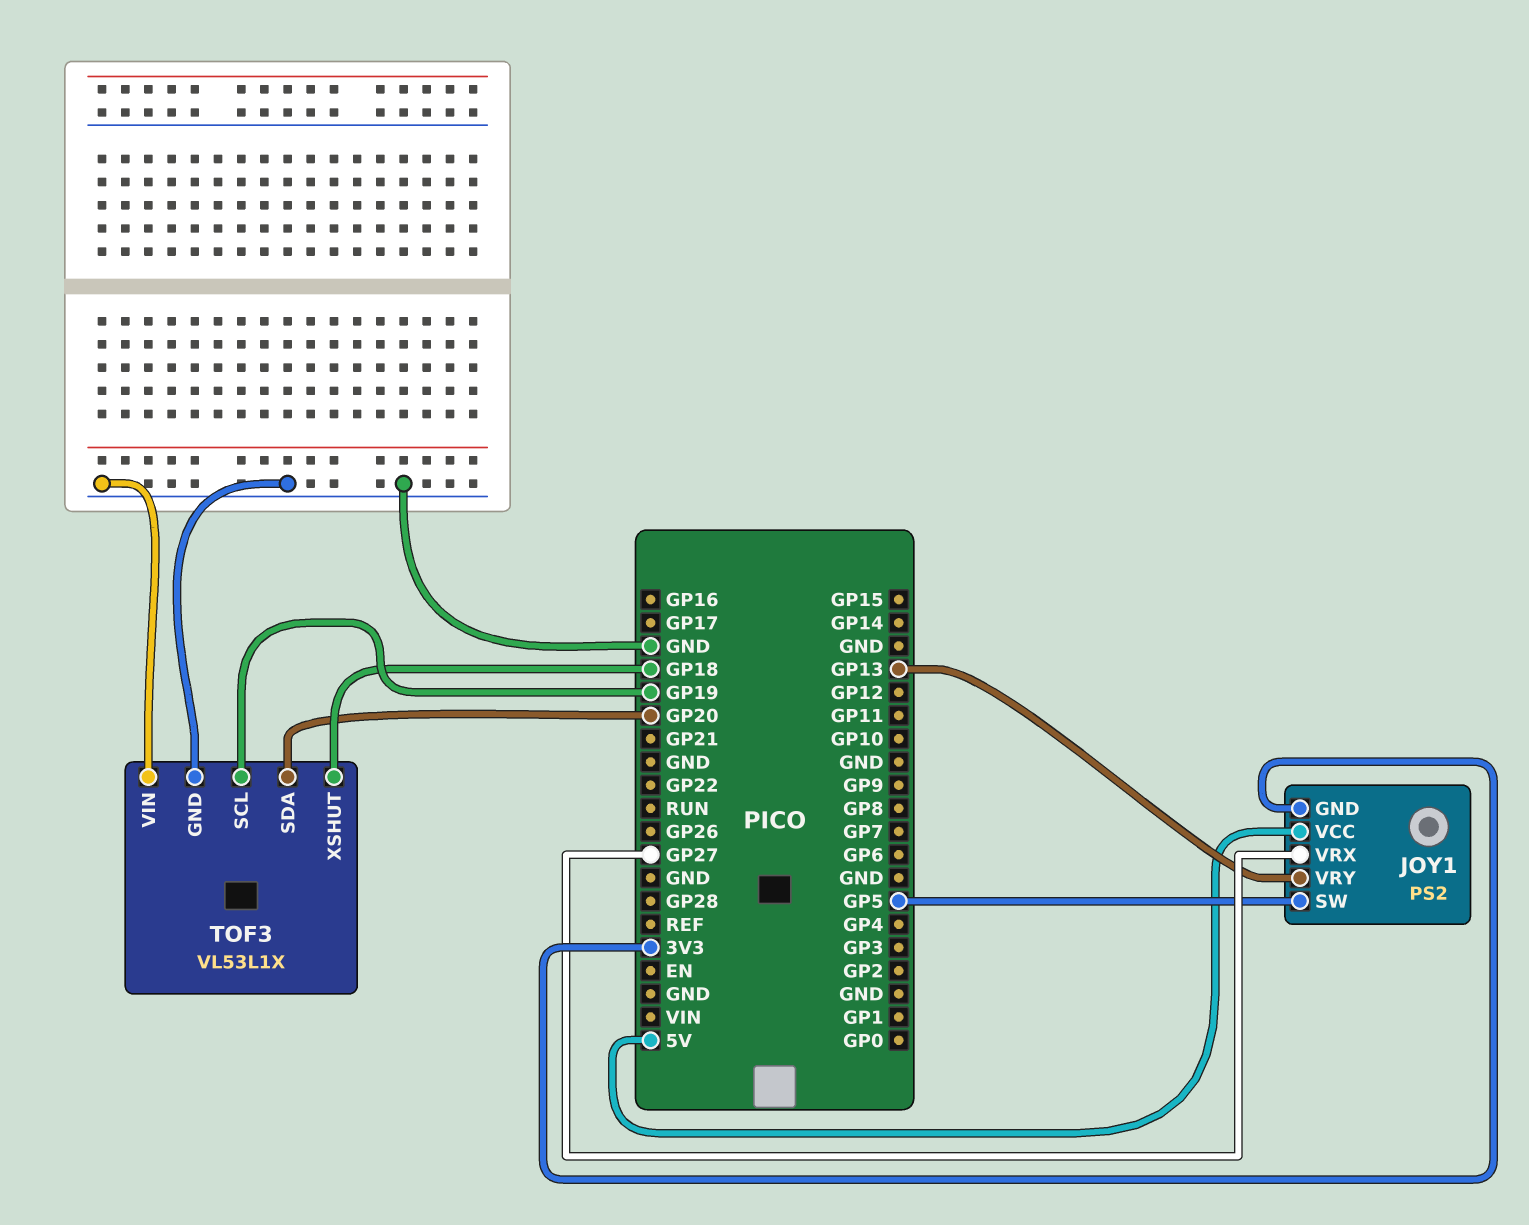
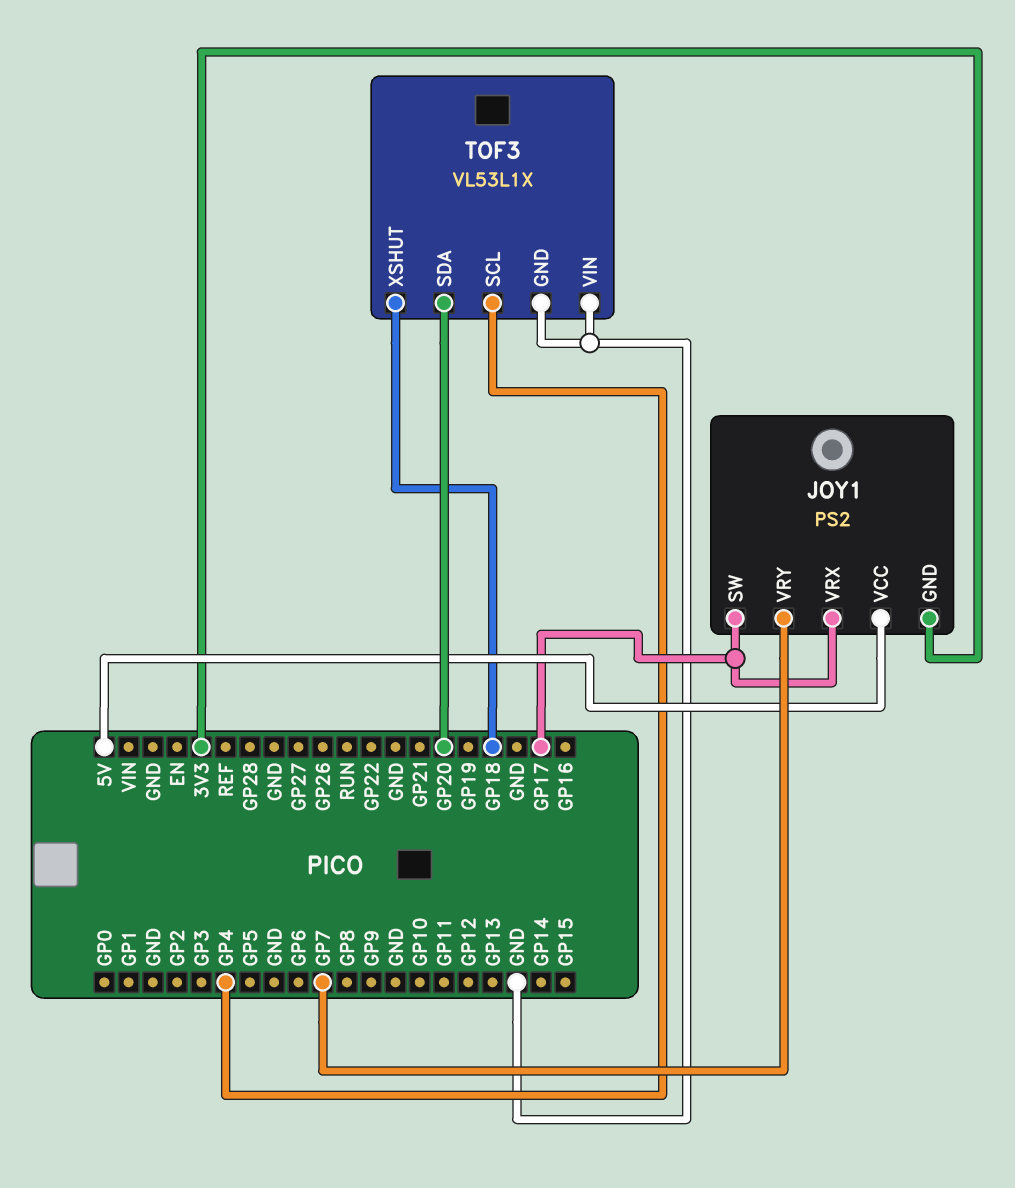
JOY1 pin SW: GP5 -> GP17
JOY1 pin VRX: GP27 -> GP17
JOY1 pin VRY: GP13 -> GP7
TOF3 pin SCL: GP19 -> GP4

